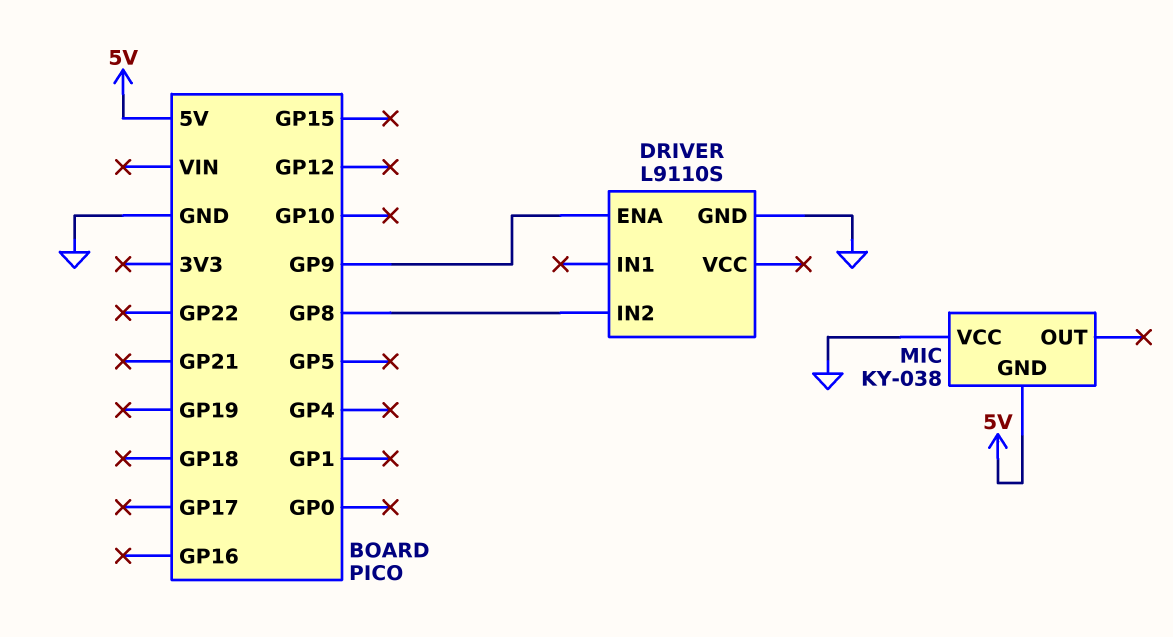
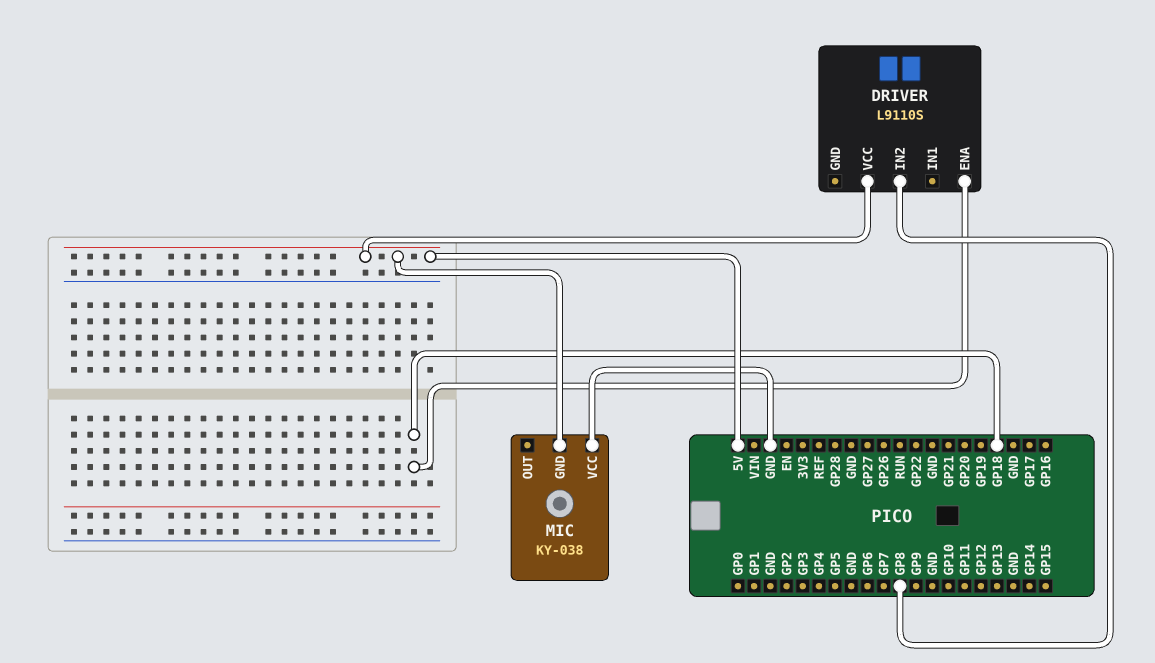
DRIVER pin ENA: GP9 -> GP18
DRIVER pin GND: GND -> none
DRIVER pin VCC: none -> 5V

